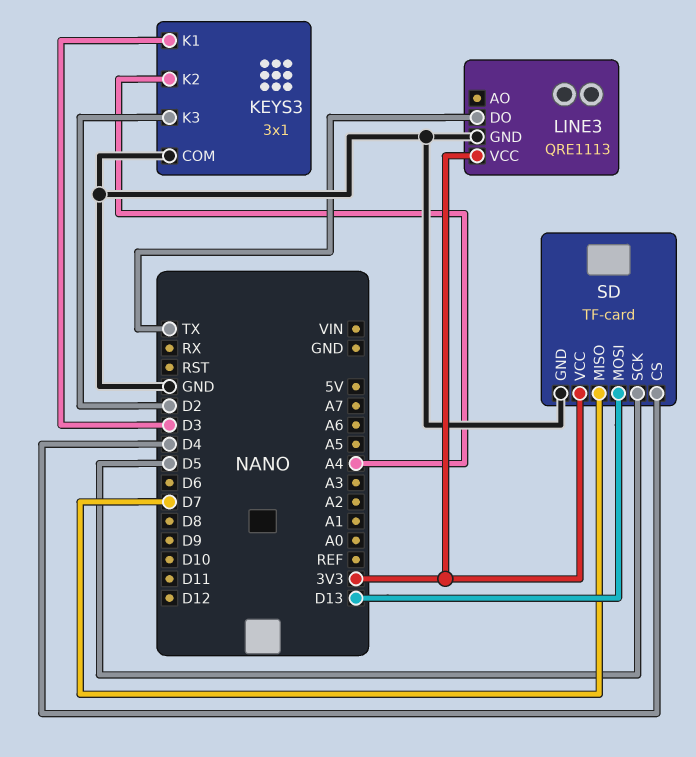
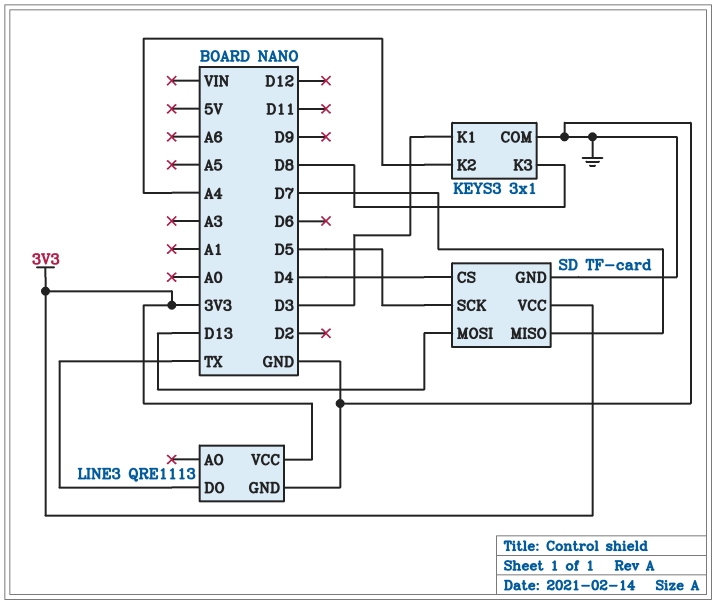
KEYS3 pin K3: D2 -> D8

